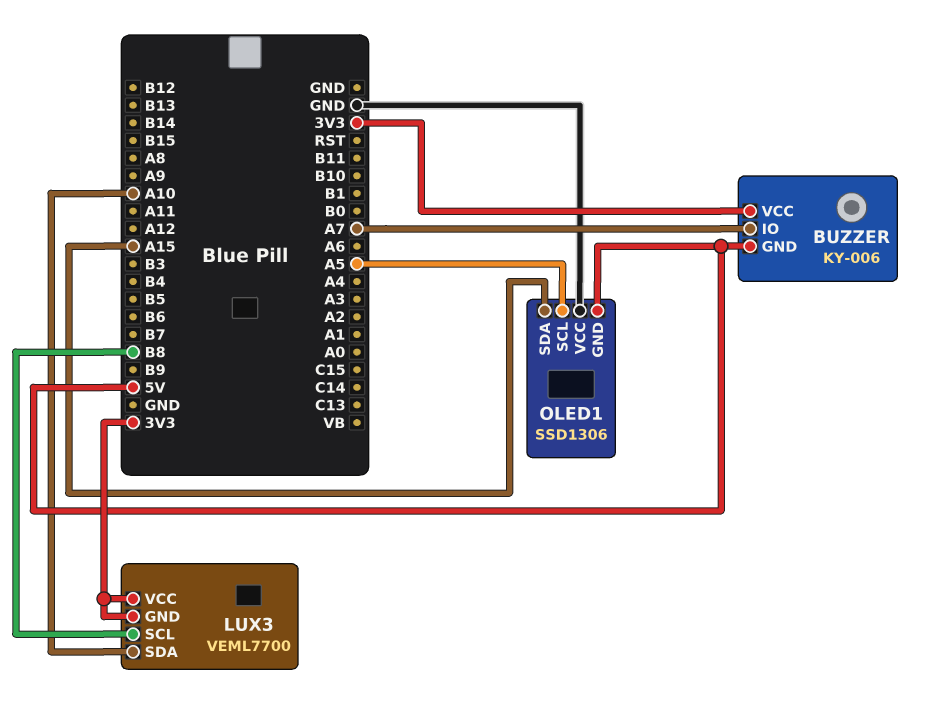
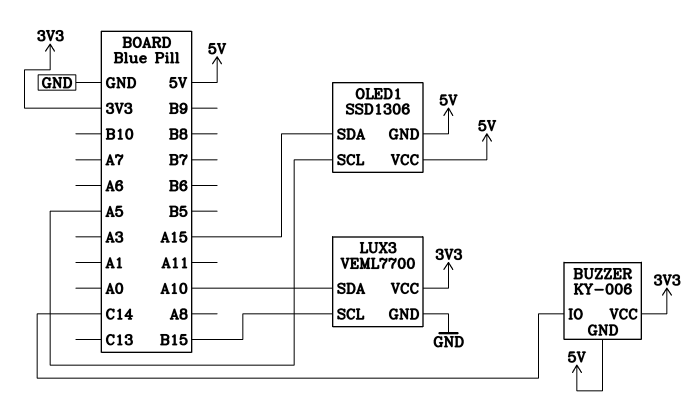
BUZZER pin IO: A7 -> C14
LUX3 pin GND: 3V3 -> GND
LUX3 pin SCL: B8 -> B15
OLED1 pin VCC: GND -> 5V

